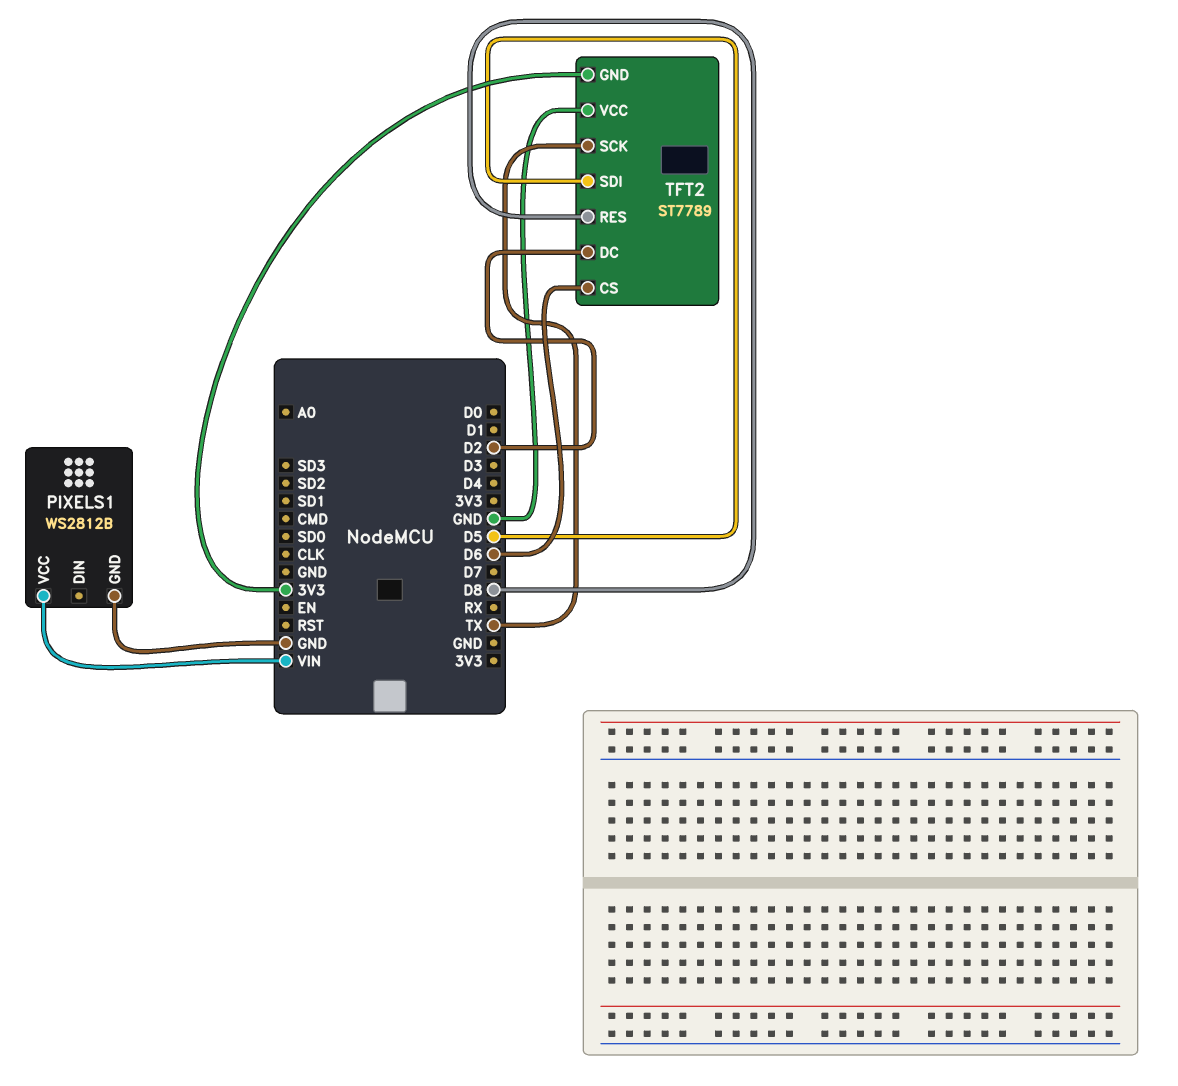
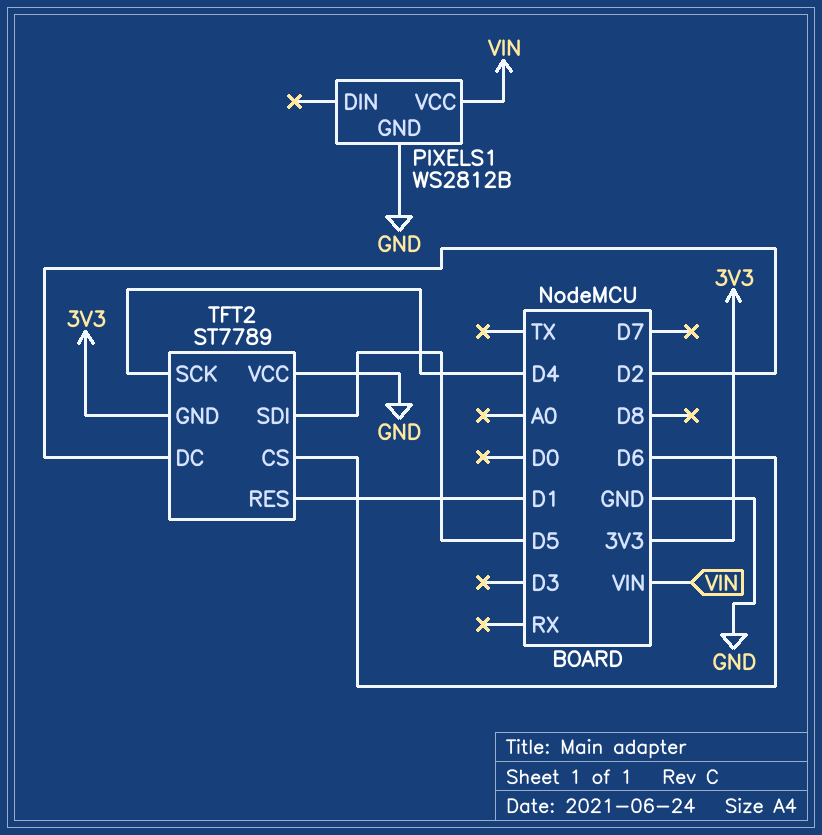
TFT2 pin RES: D8 -> D1
TFT2 pin SCK: TX -> D4

